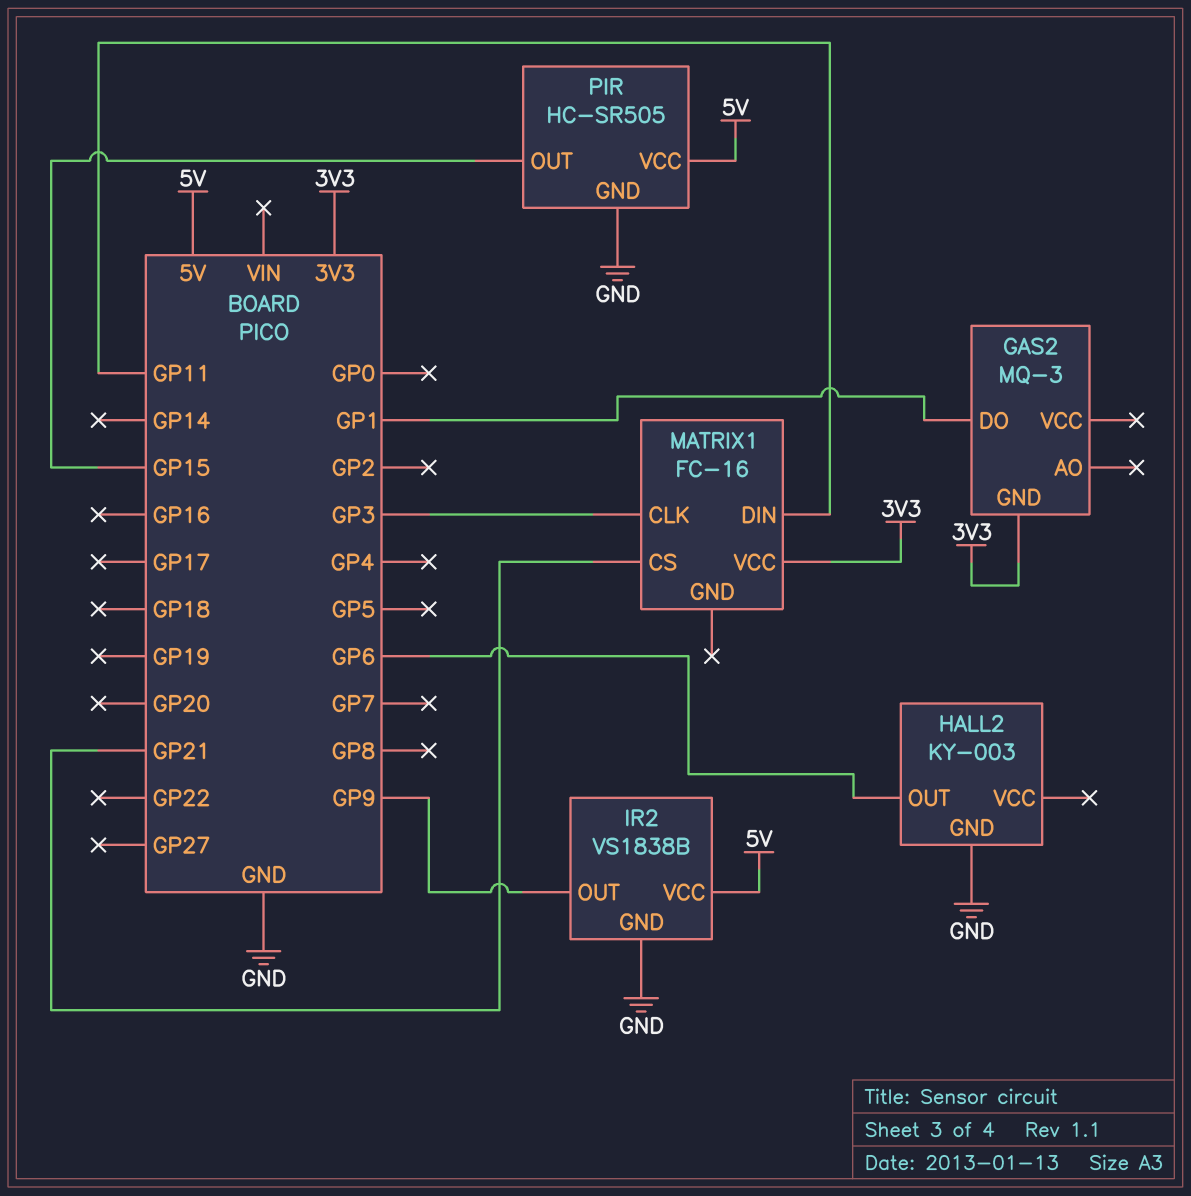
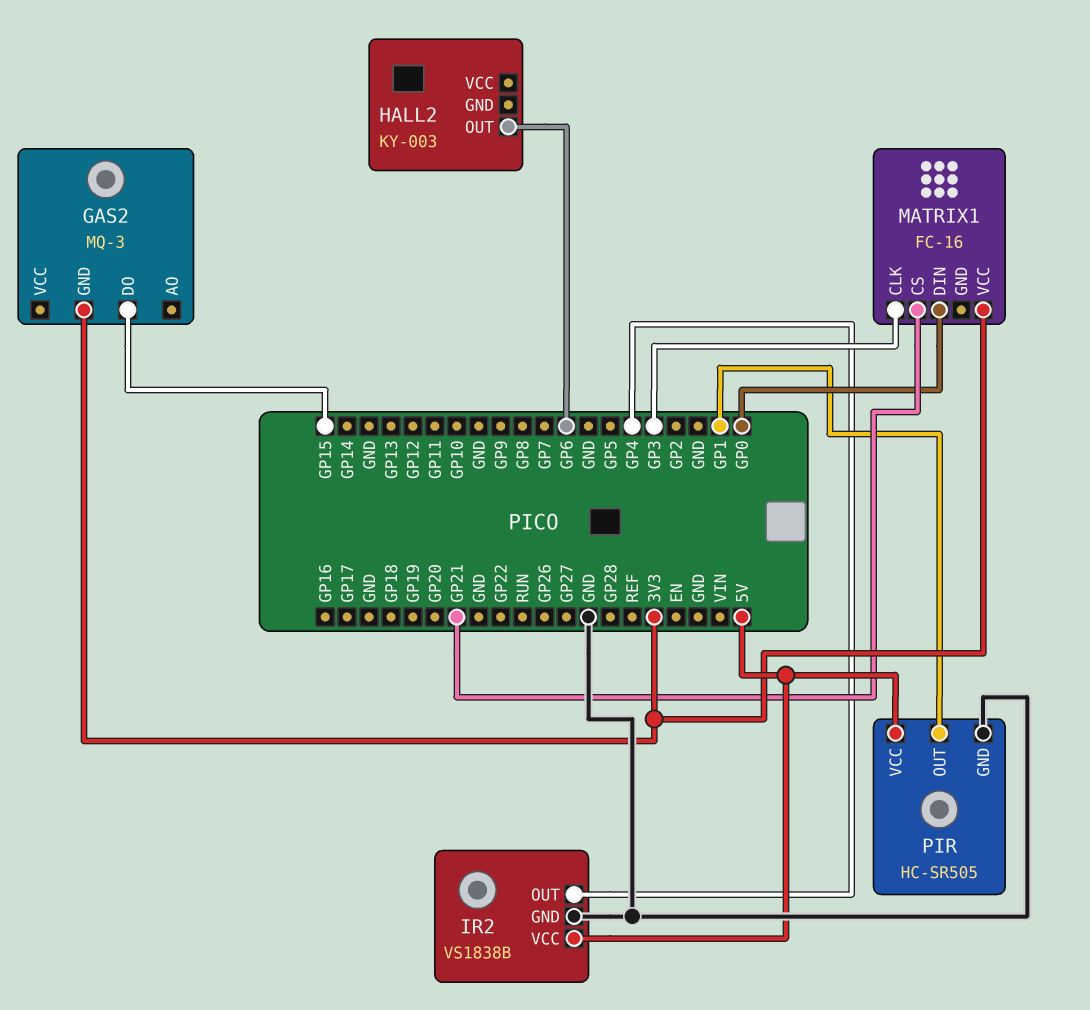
GAS2 pin DO: GP1 -> GP15
HALL2 pin GND: GND -> none
IR2 pin OUT: GP9 -> GP4
MATRIX1 pin DIN: GP11 -> GP0
PIR pin OUT: GP15 -> GP1

